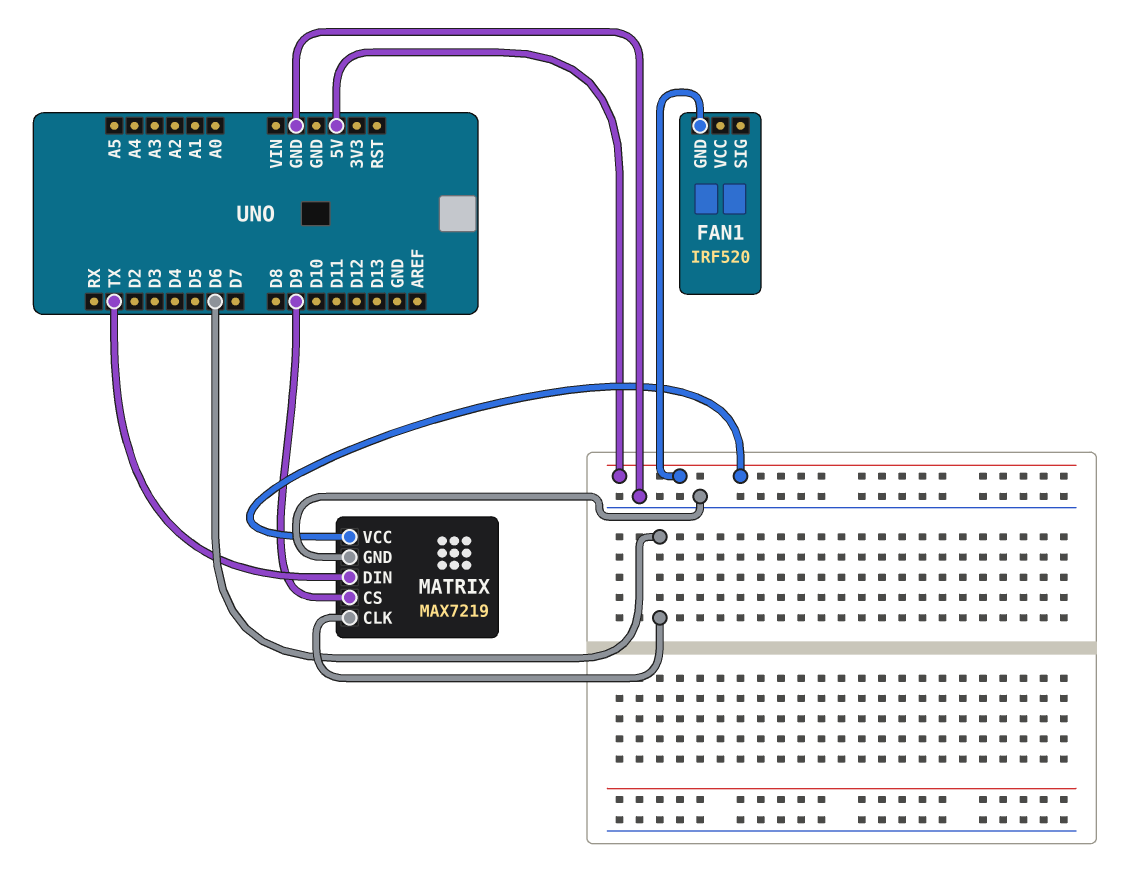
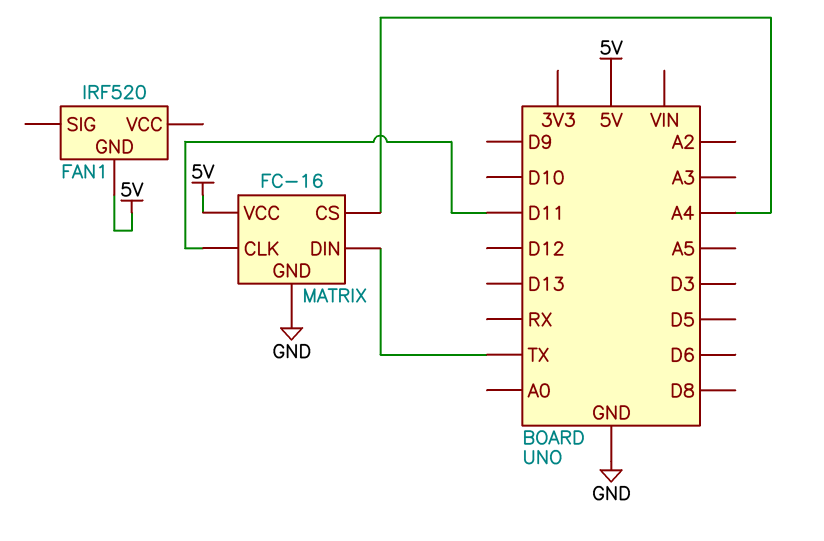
MATRIX: MAX7219 -> FC-16
MATRIX pin CLK: D6 -> D11
MATRIX pin CS: D9 -> A4

